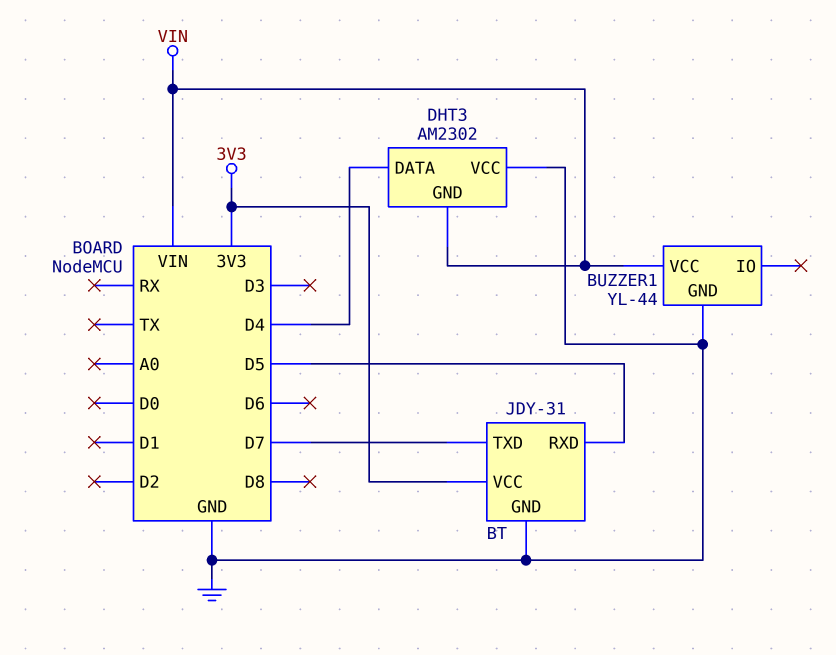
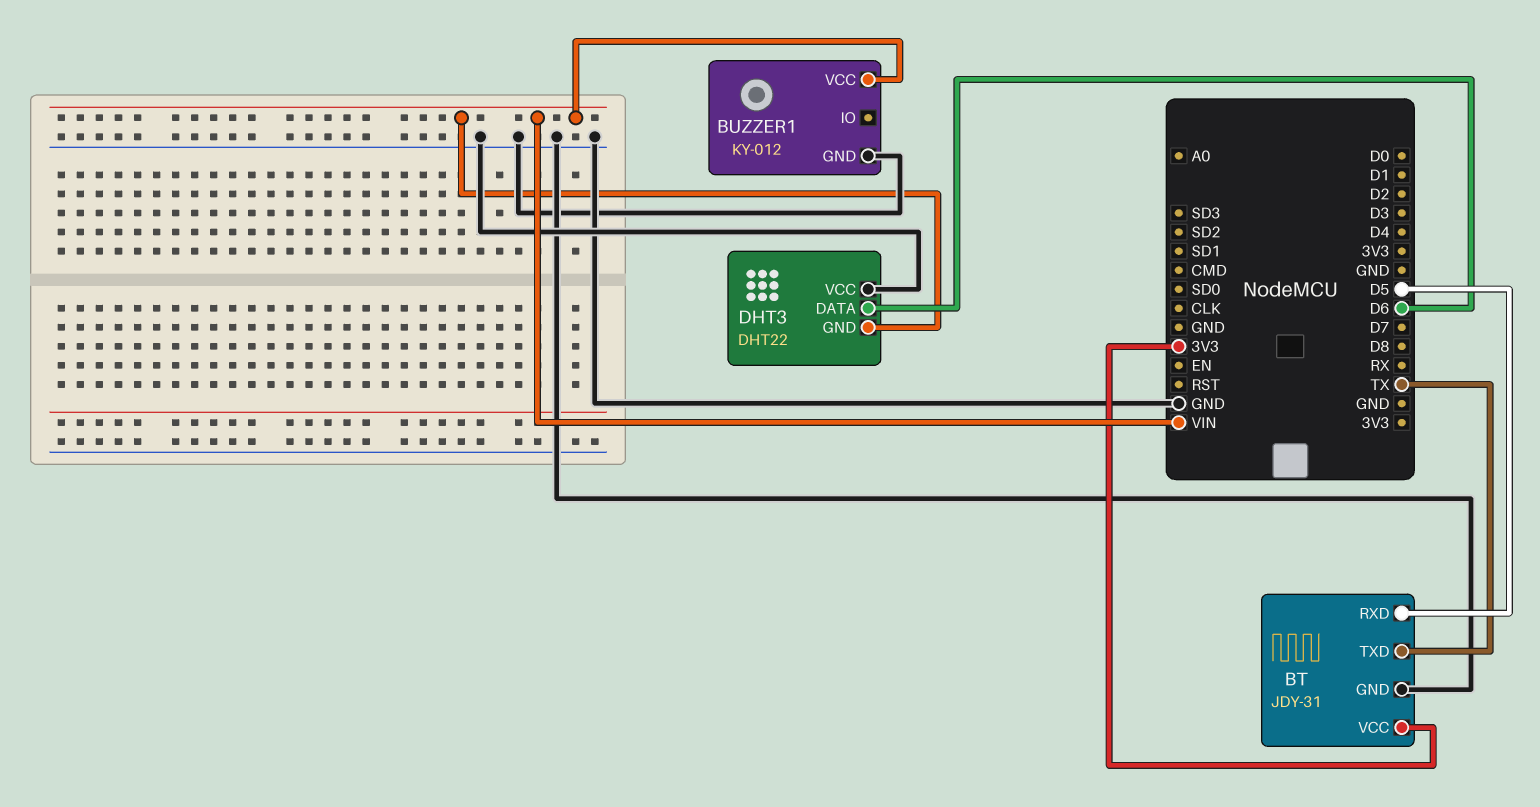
BT pin TXD: D7 -> TX
BUZZER1: YL-44 -> KY-012
DHT3: AM2302 -> DHT22
DHT3 pin DATA: D4 -> D6

